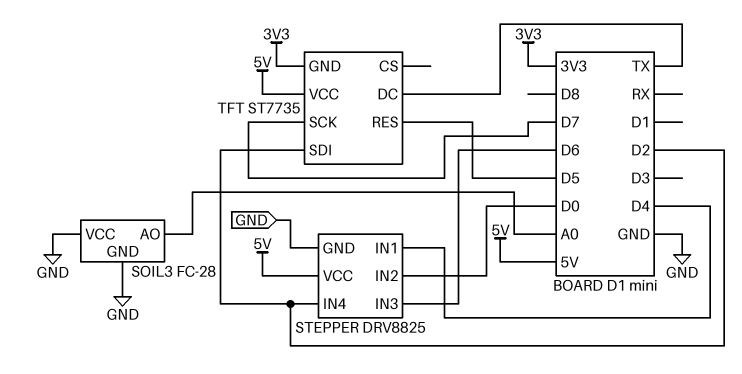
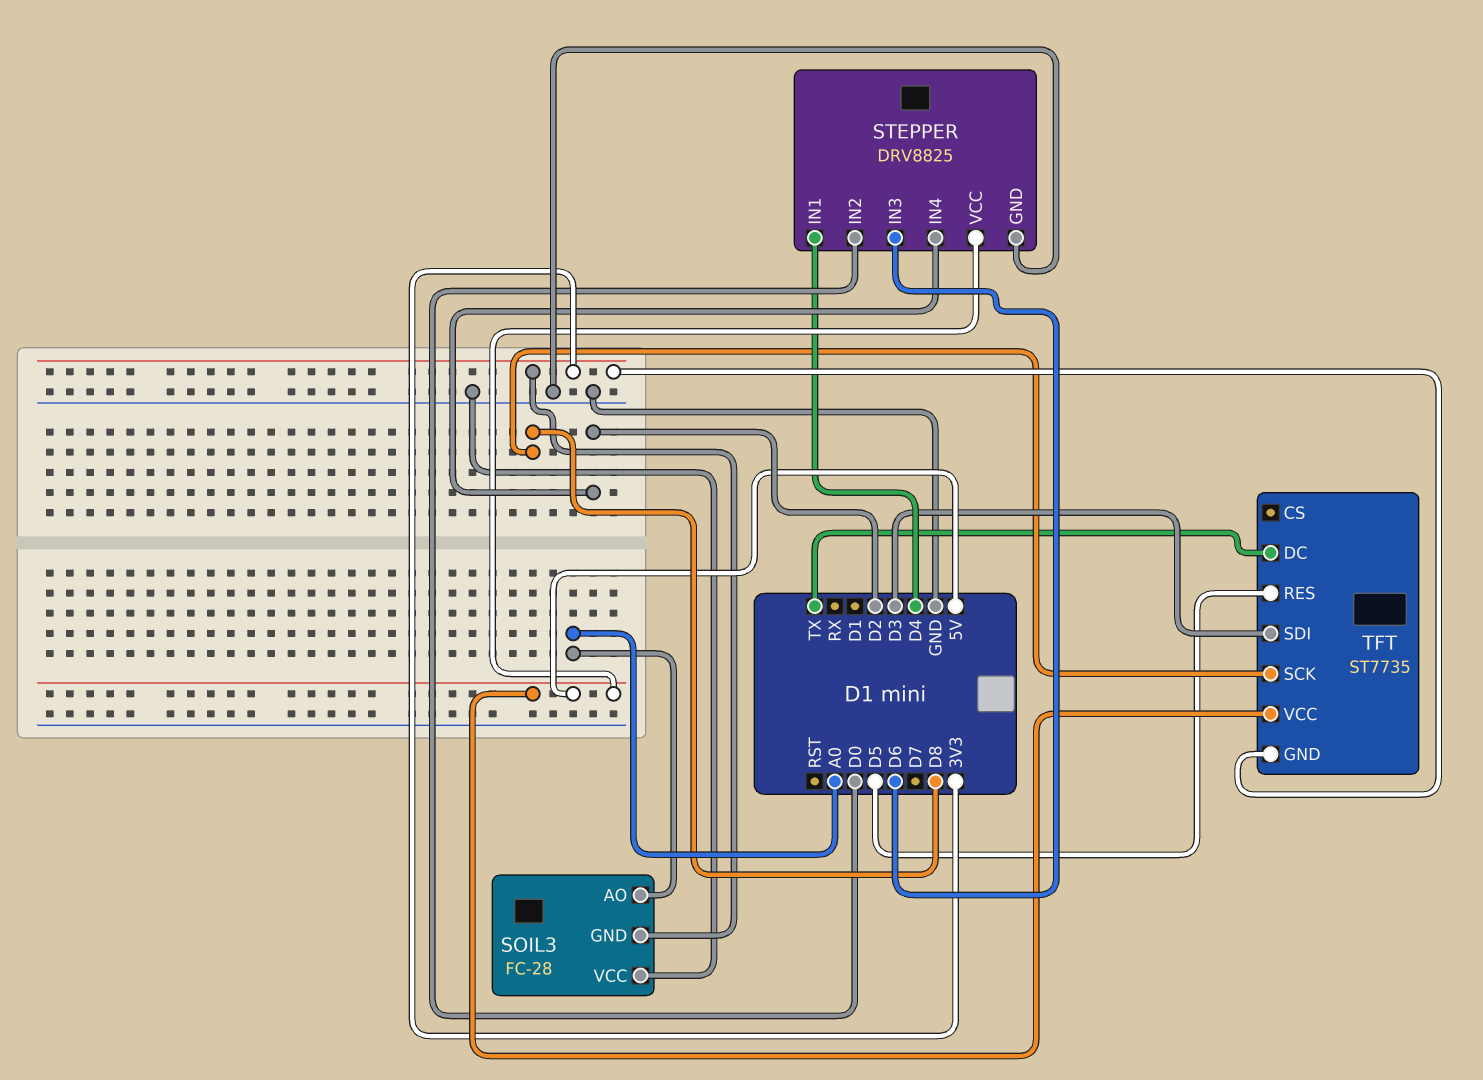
SOIL3 pin GND: GND -> 3V3
TFT pin SCK: D7 -> D8
TFT pin SDI: D2 -> D3

